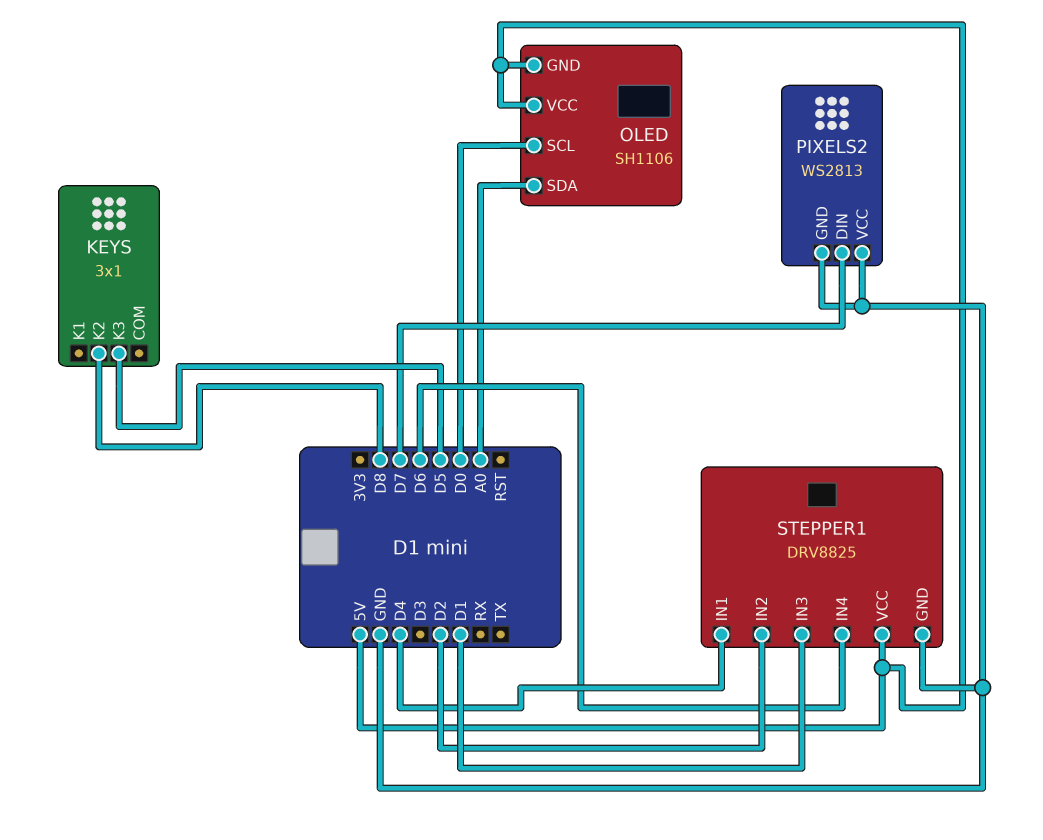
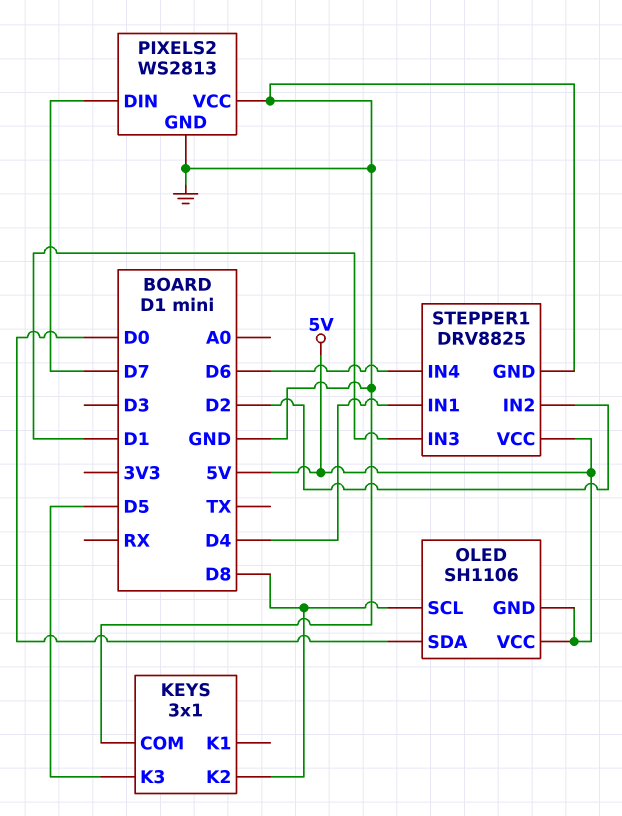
KEYS pin COM: none -> GND
OLED pin SCL: D0 -> D8
OLED pin SDA: A0 -> D0

